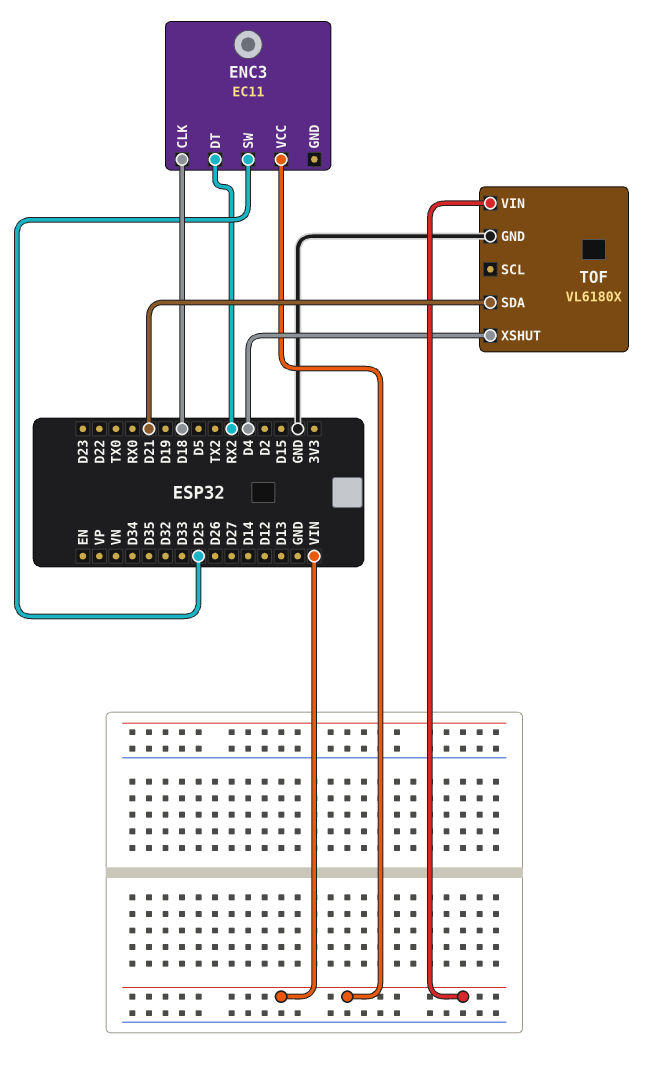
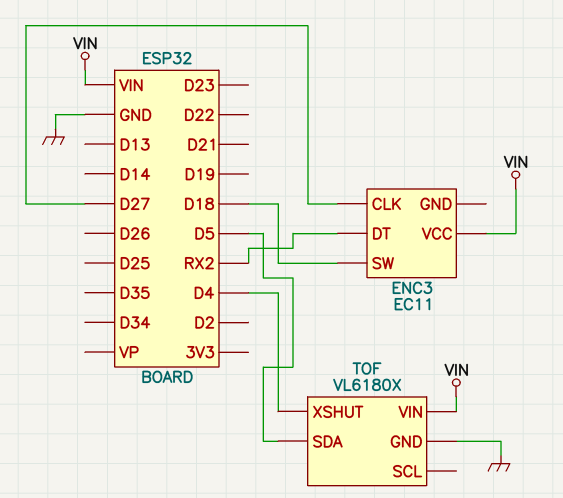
ENC3 pin CLK: D18 -> D27
ENC3 pin SW: D25 -> D18
TOF pin SDA: D21 -> D5

